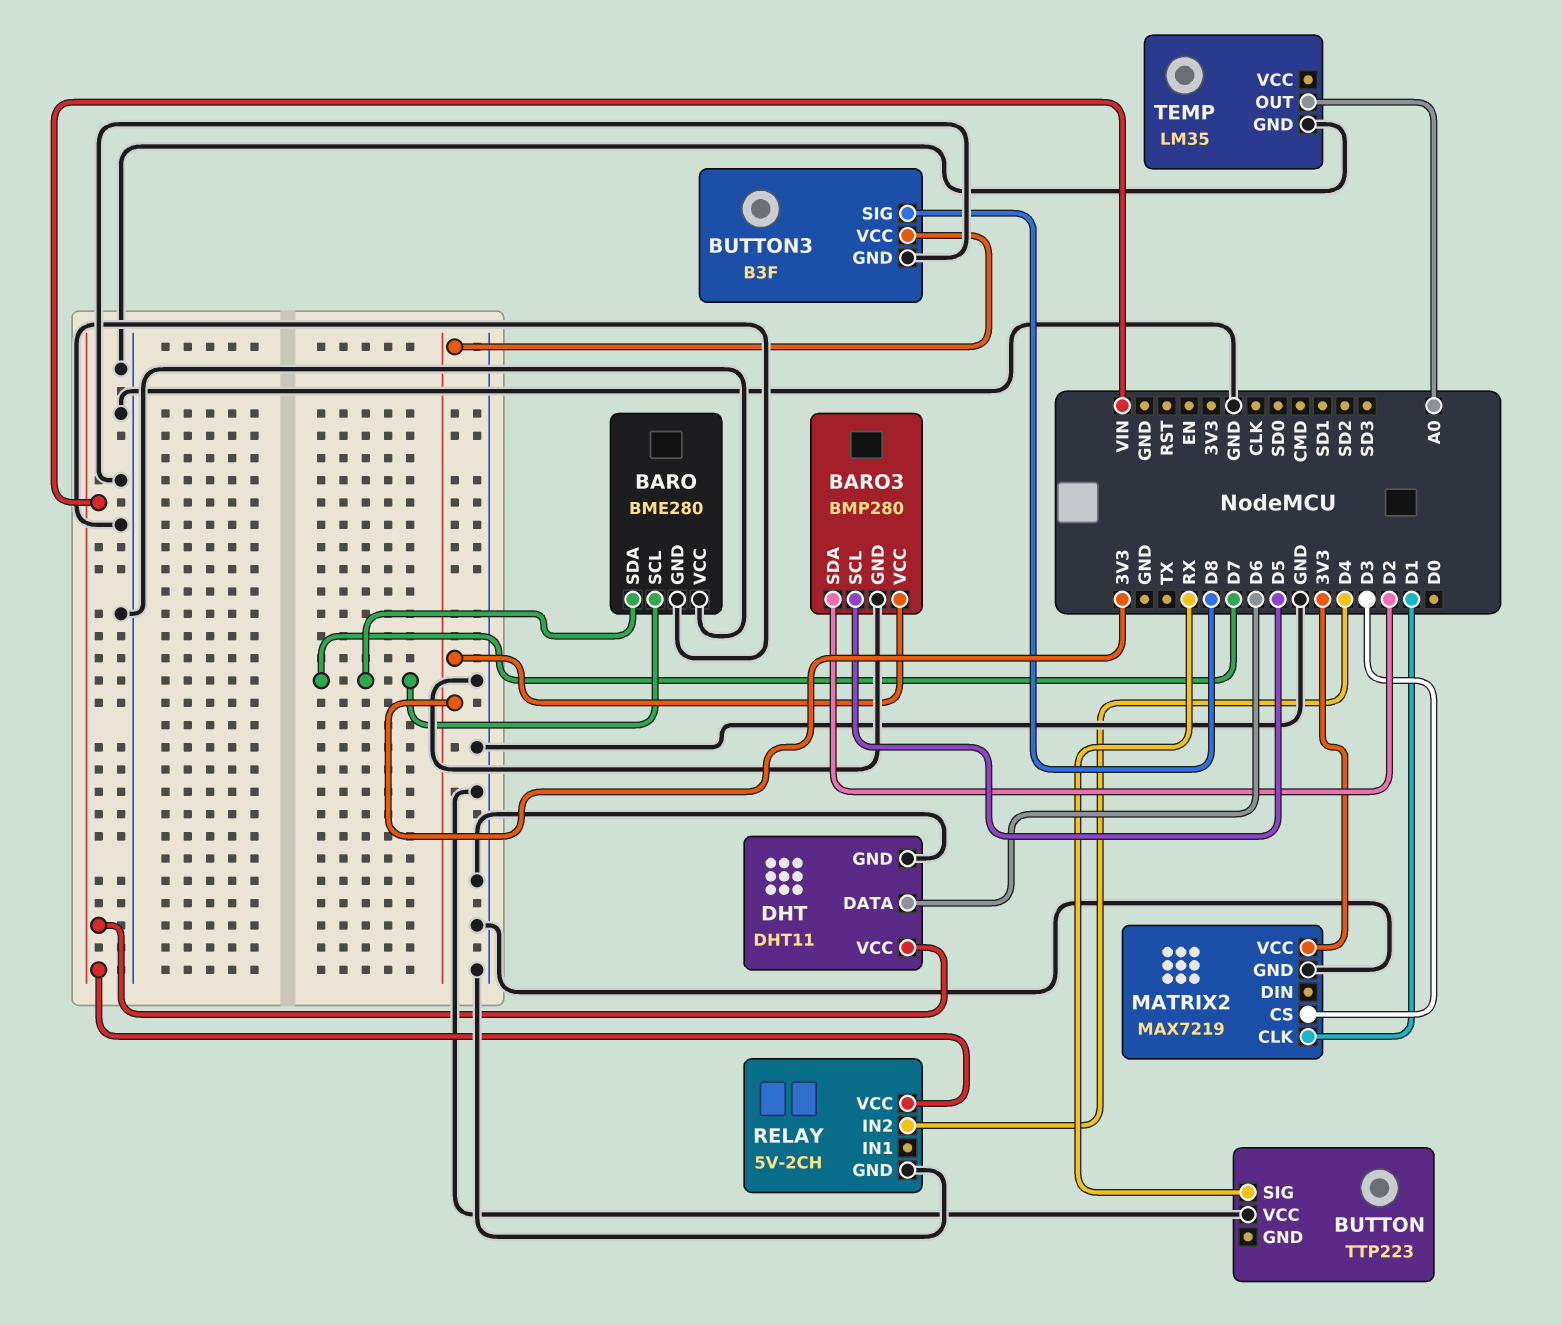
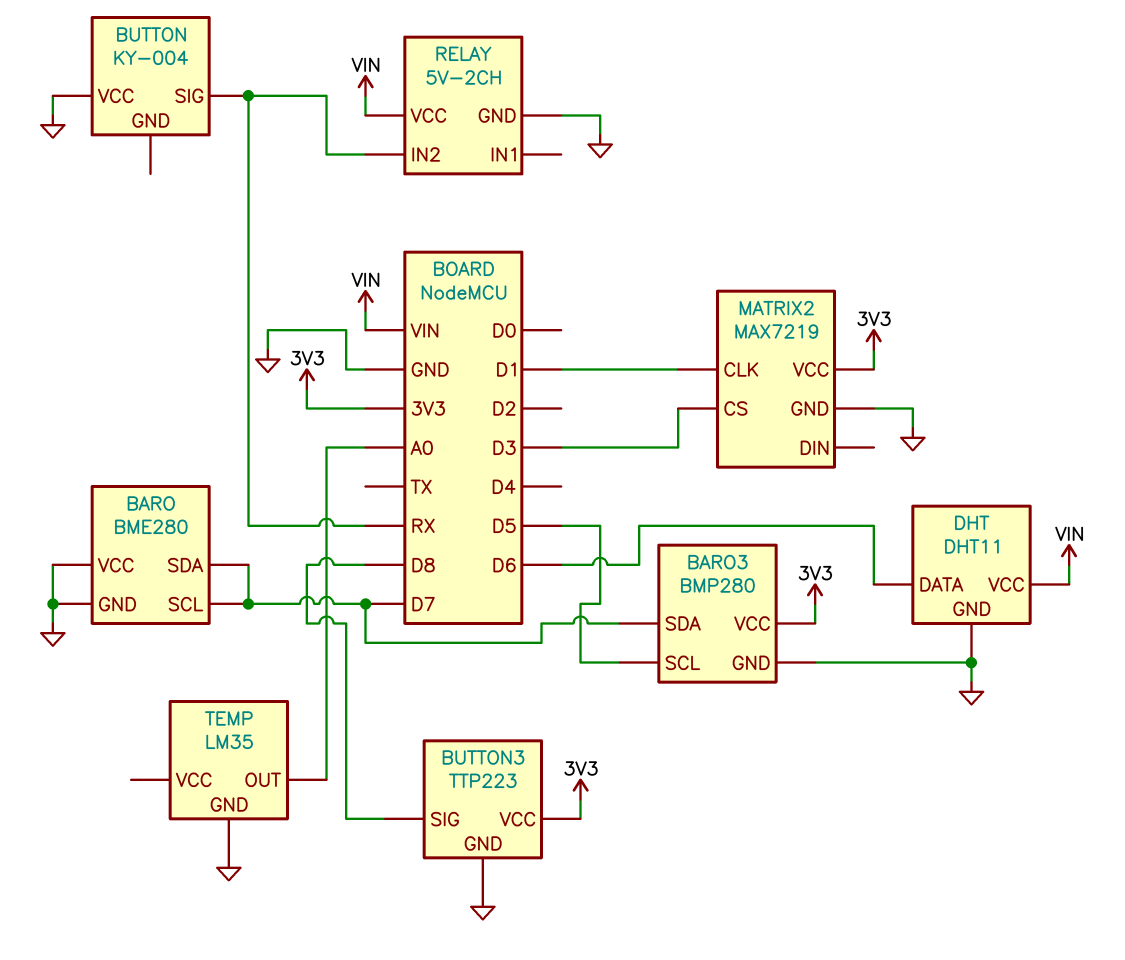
BARO3 pin SDA: D2 -> D7
BUTTON: TTP223 -> KY-004
BUTTON3: B3F -> TTP223
RELAY pin IN2: D4 -> RX

